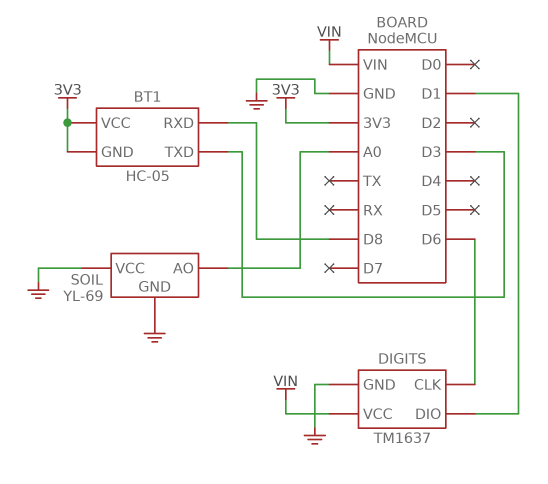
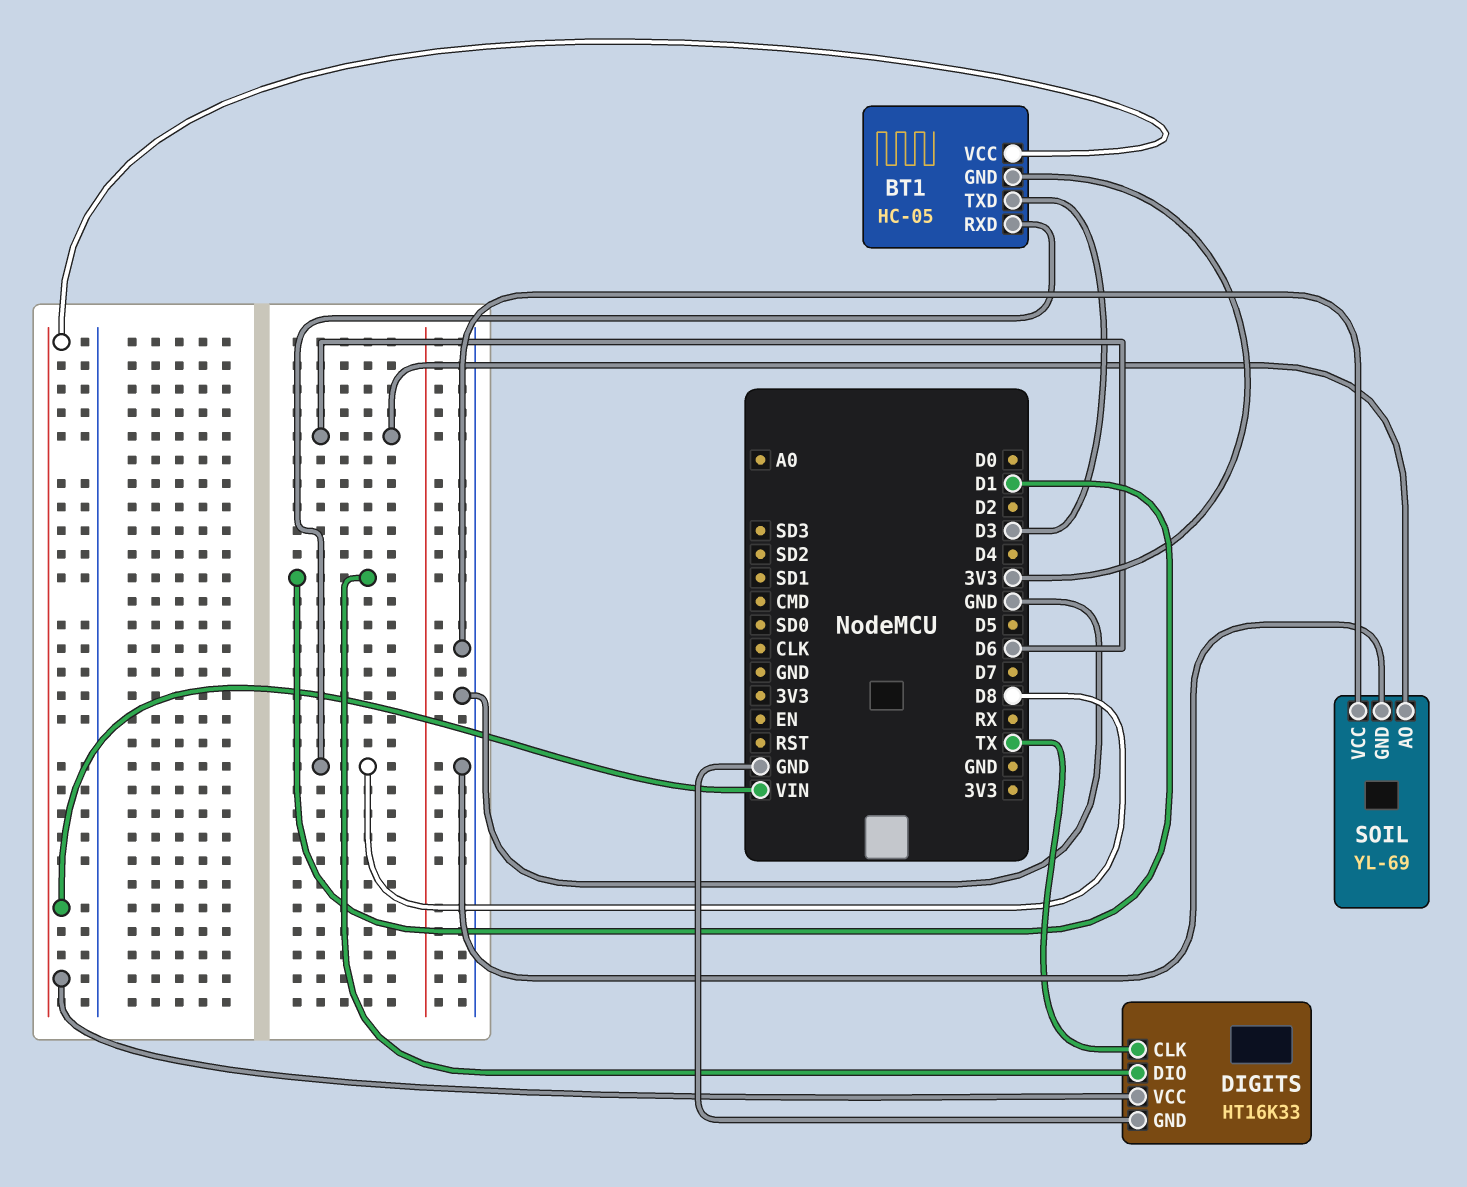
BT1 pin VCC: 3V3 -> VIN
DIGITS: TM1637 -> HT16K33
DIGITS pin CLK: D6 -> TX
SOIL pin AO: A0 -> D6

